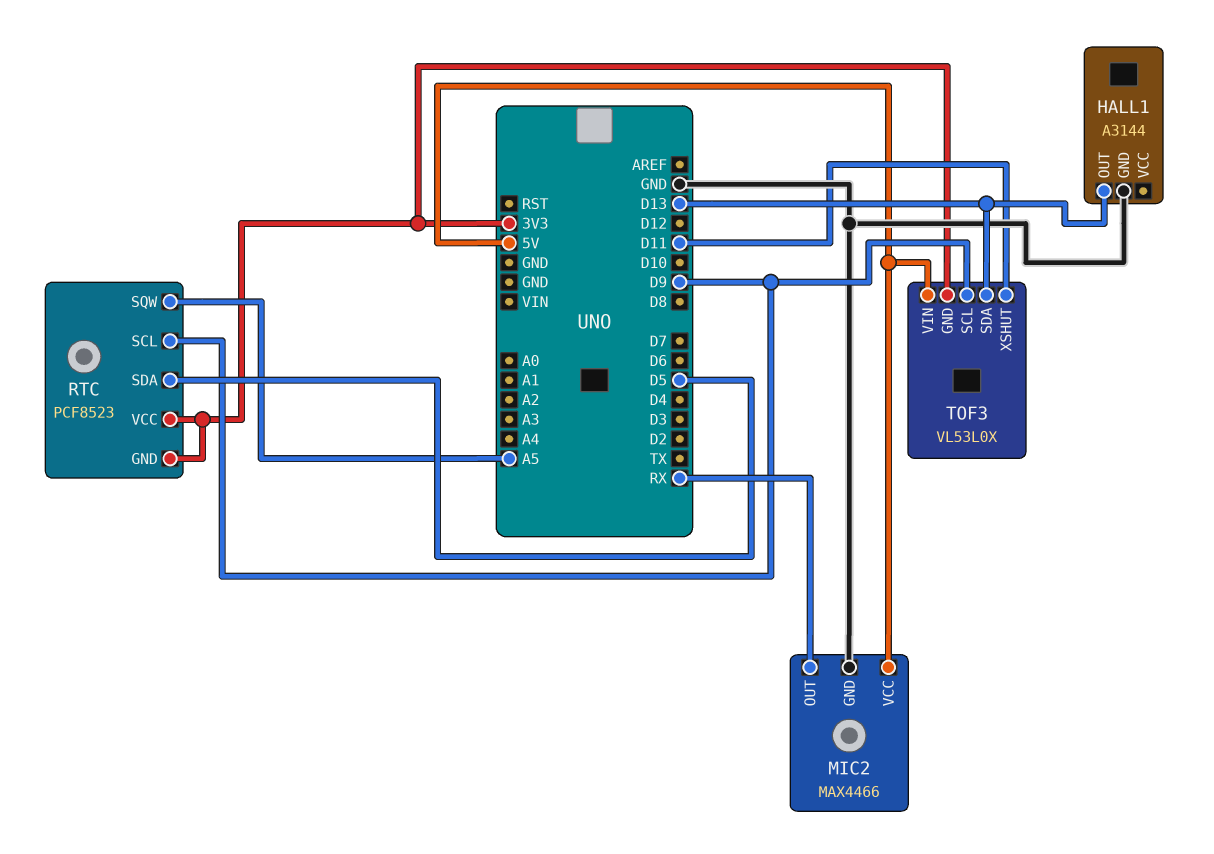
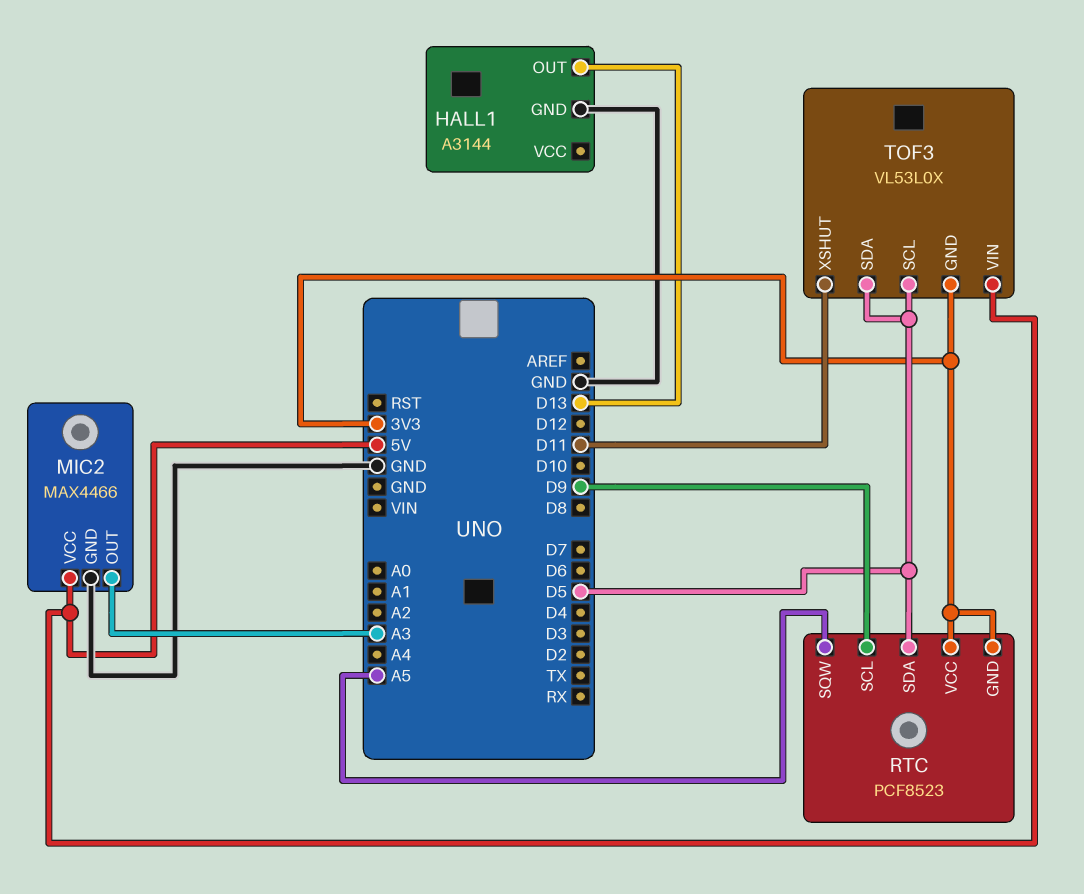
MIC2 pin OUT: RX -> A3
TOF3 pin SCL: D9 -> D5
TOF3 pin SDA: D13 -> D5

